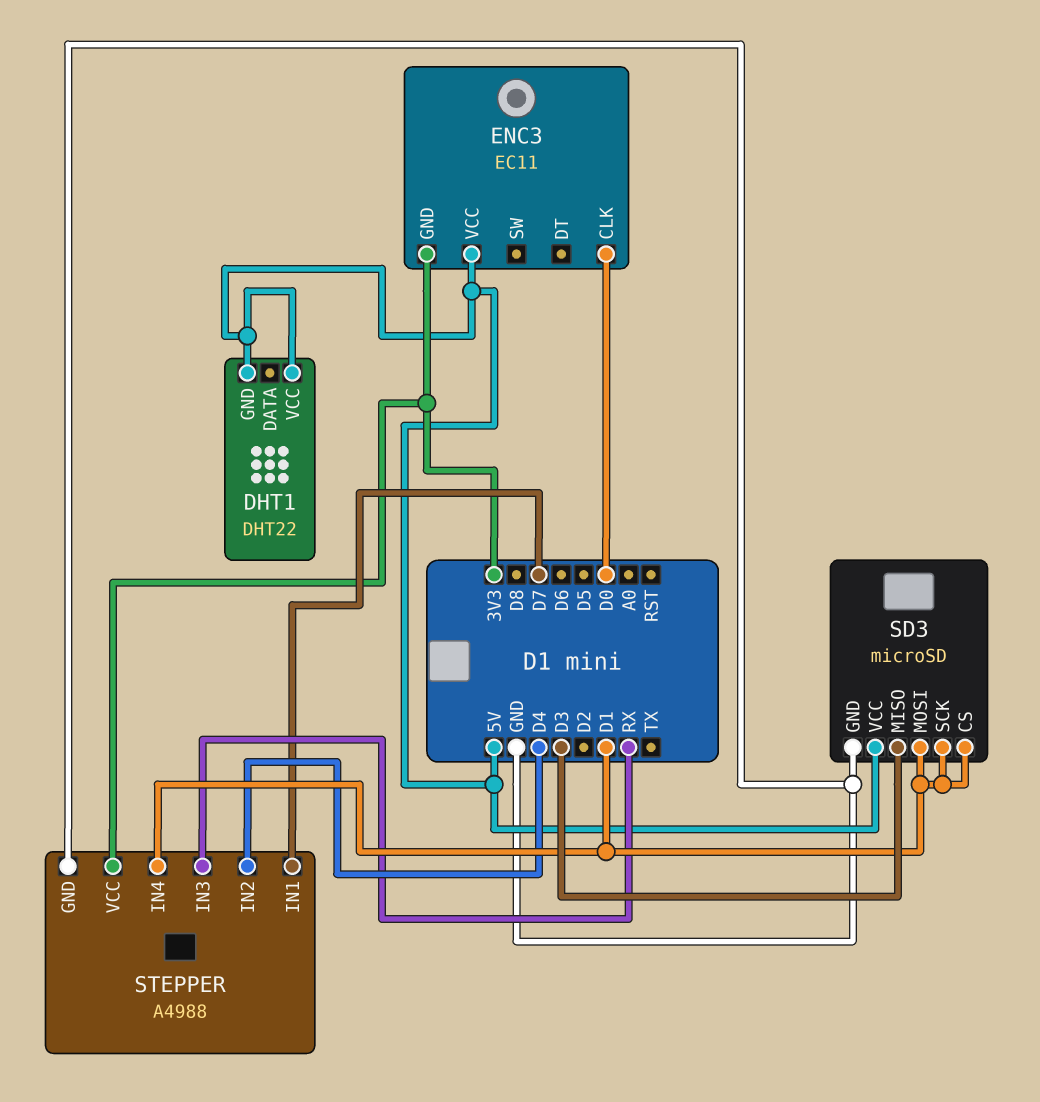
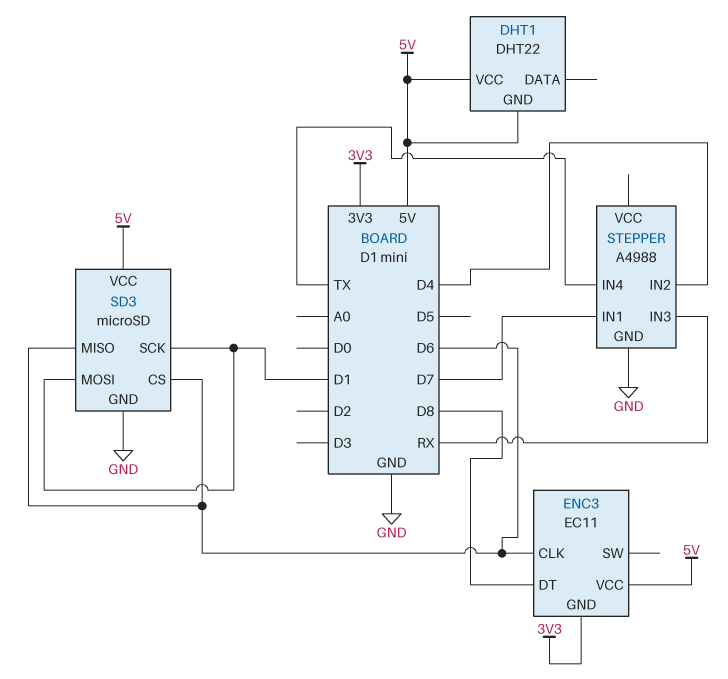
ENC3 pin CLK: D0 -> D6
ENC3 pin DT: none -> D8
SD3 pin CS: D1 -> D6
SD3 pin MISO: D3 -> D6
STEPPER pin IN4: D1 -> TX
STEPPER pin VCC: 3V3 -> none

